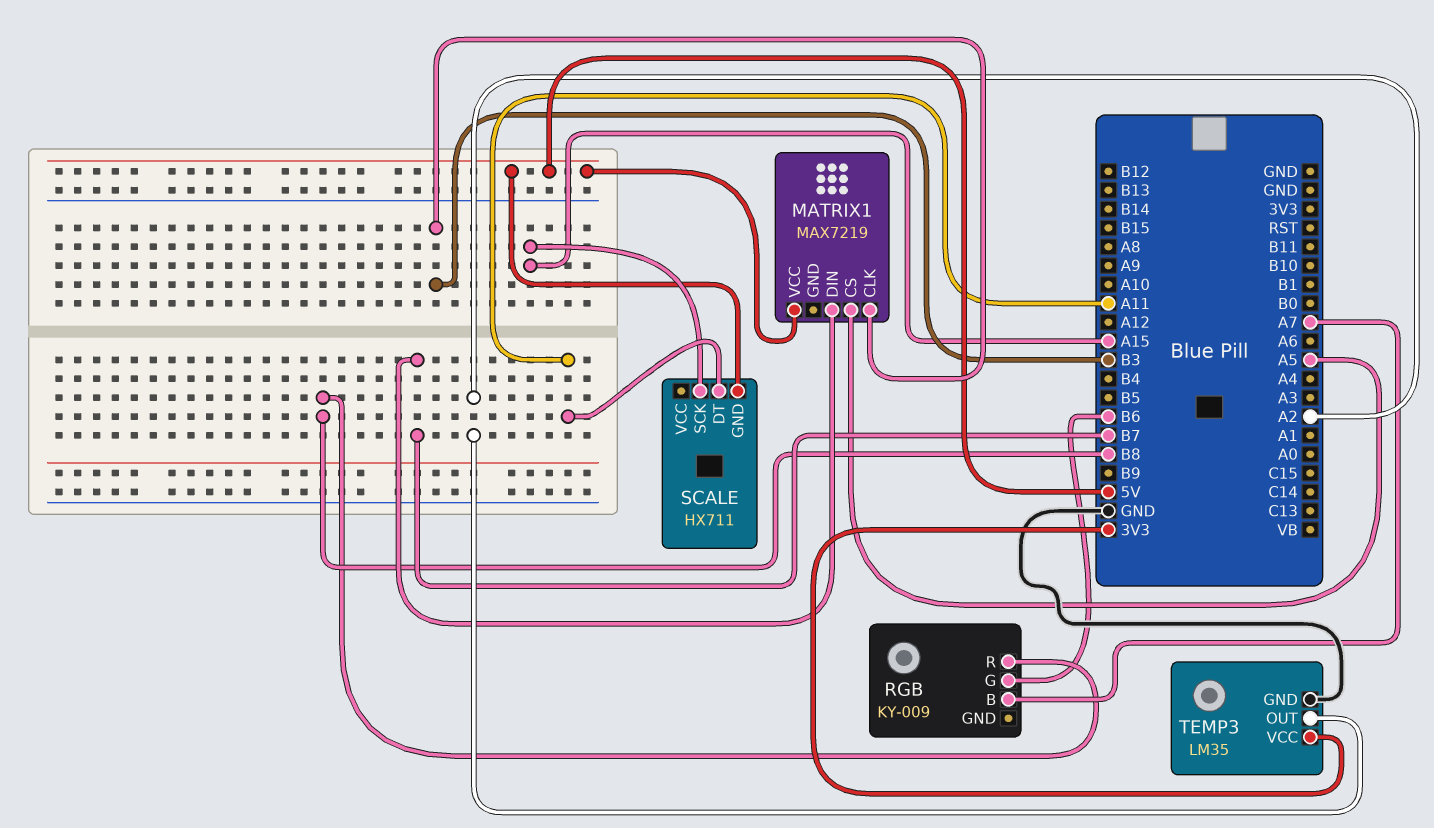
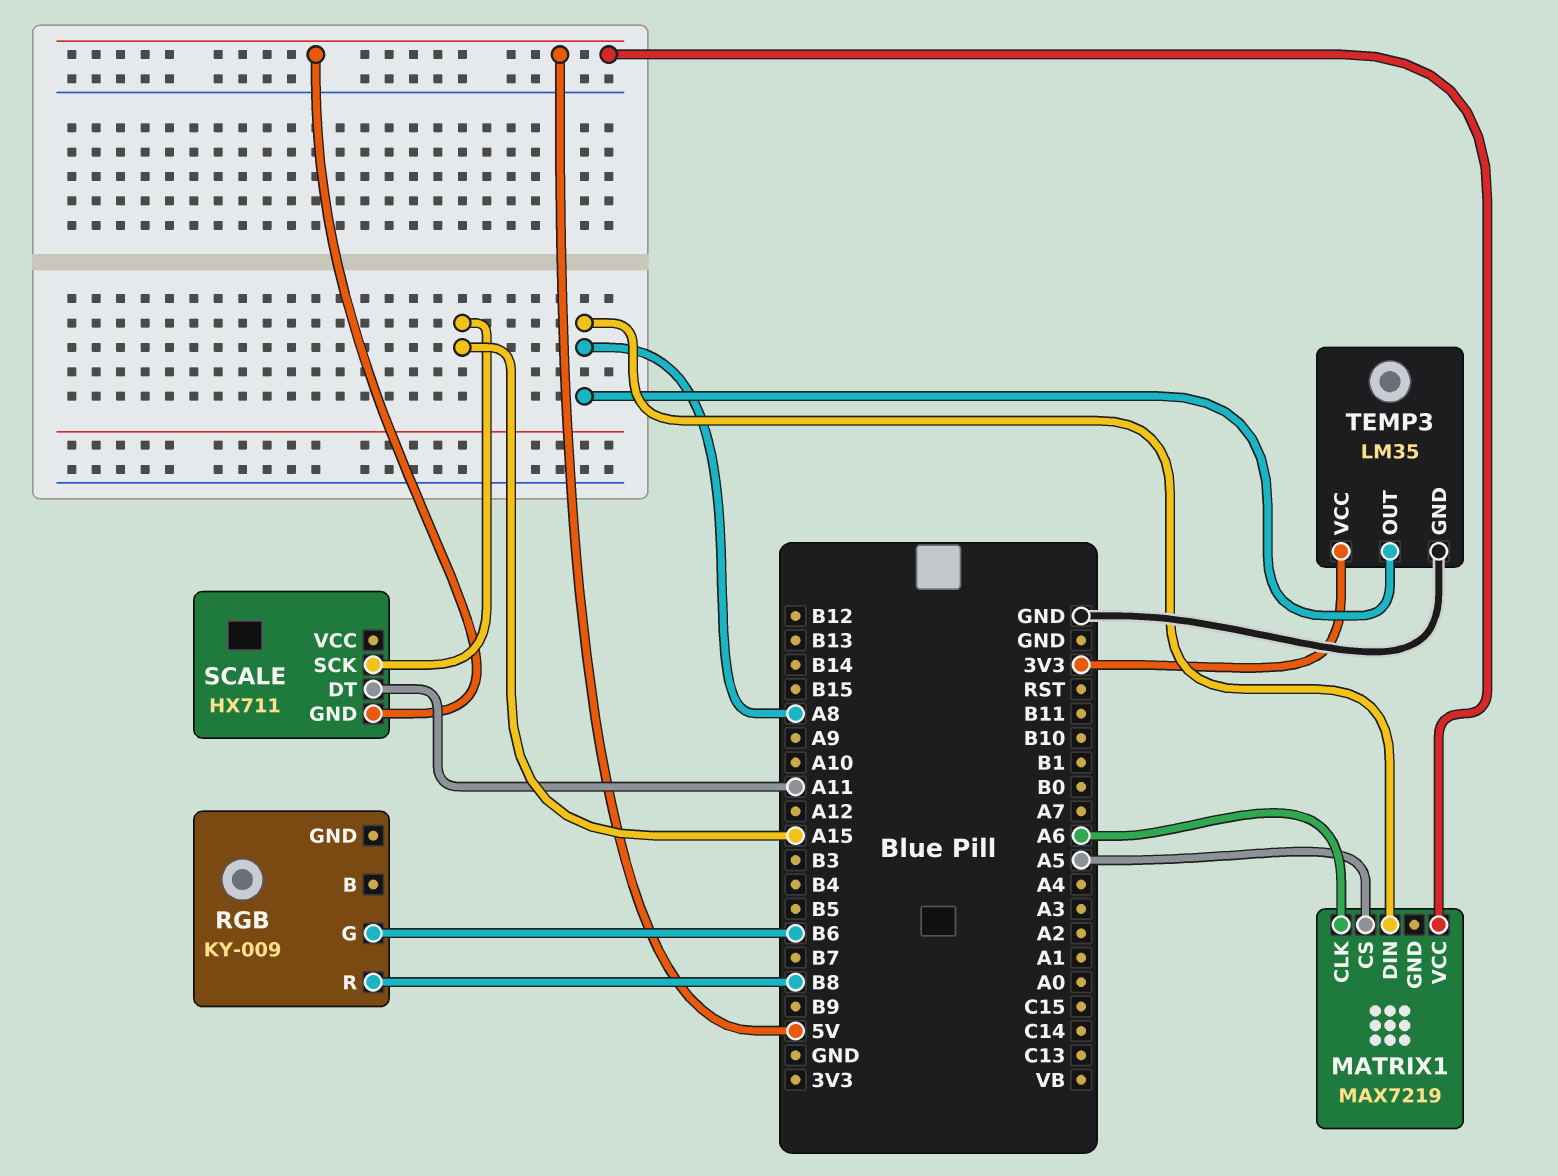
MATRIX1 pin CLK: B3 -> A6
MATRIX1 pin DIN: B7 -> A8
RGB pin B: A7 -> none
TEMP3 pin OUT: A2 -> A8

